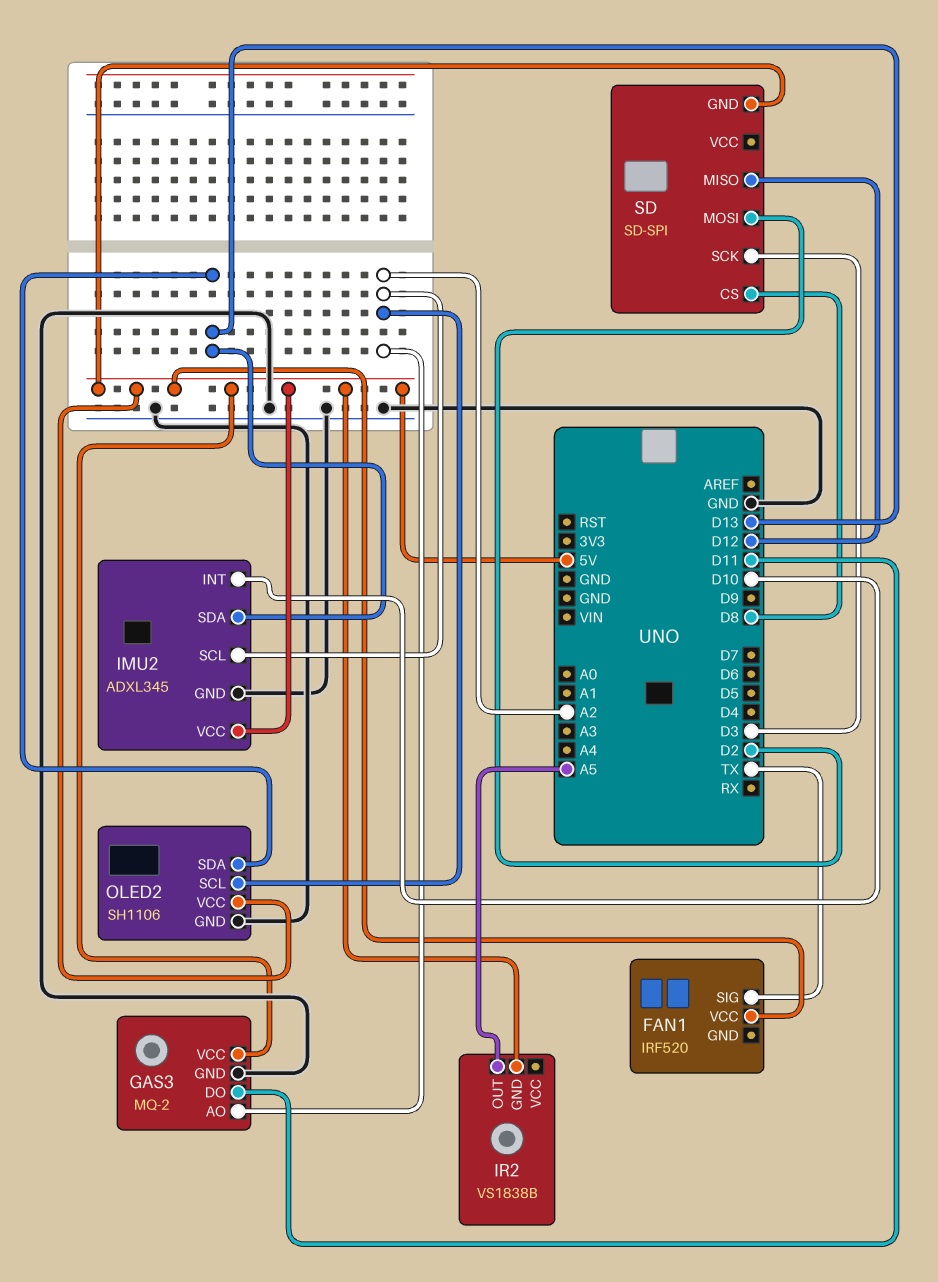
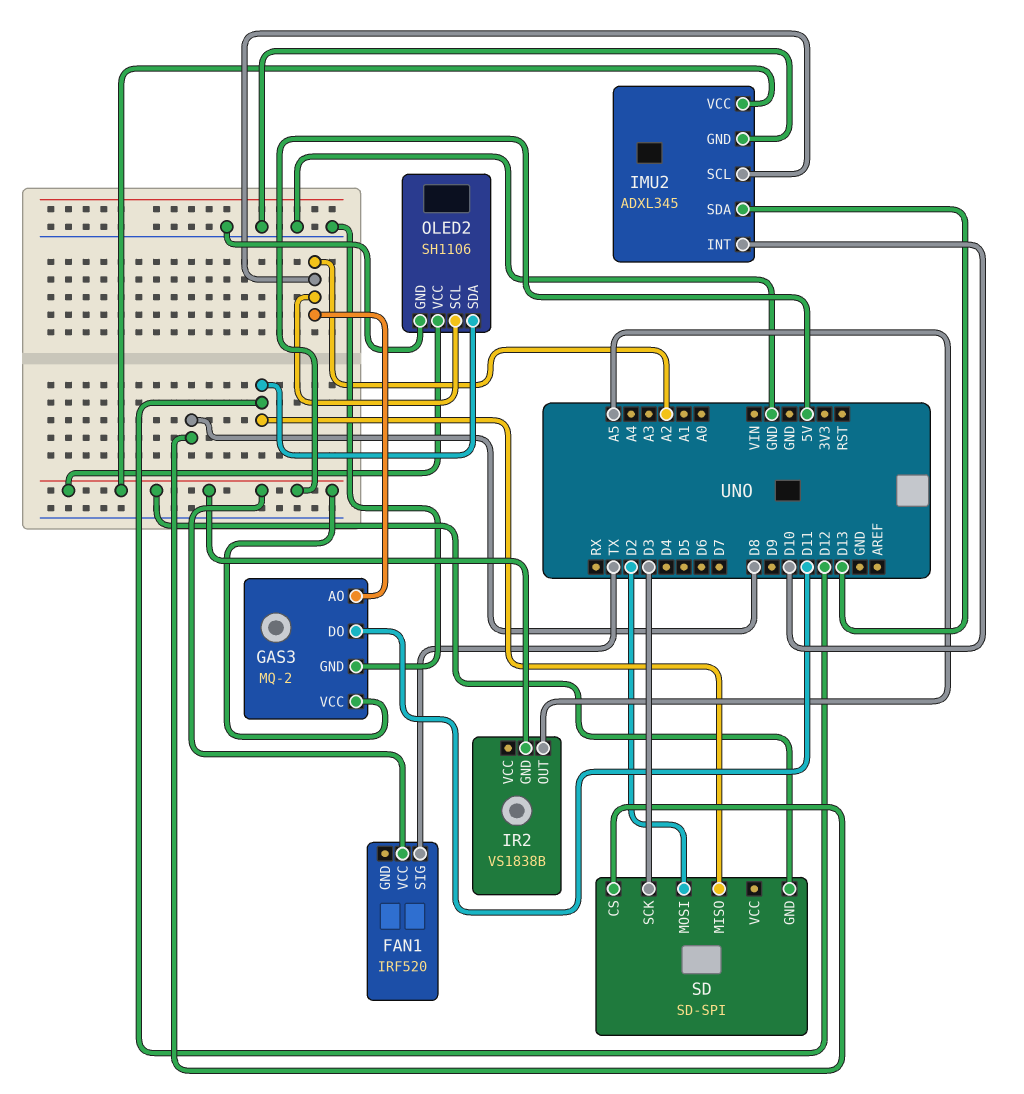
OLED2 pin SDA: D13 -> D12

